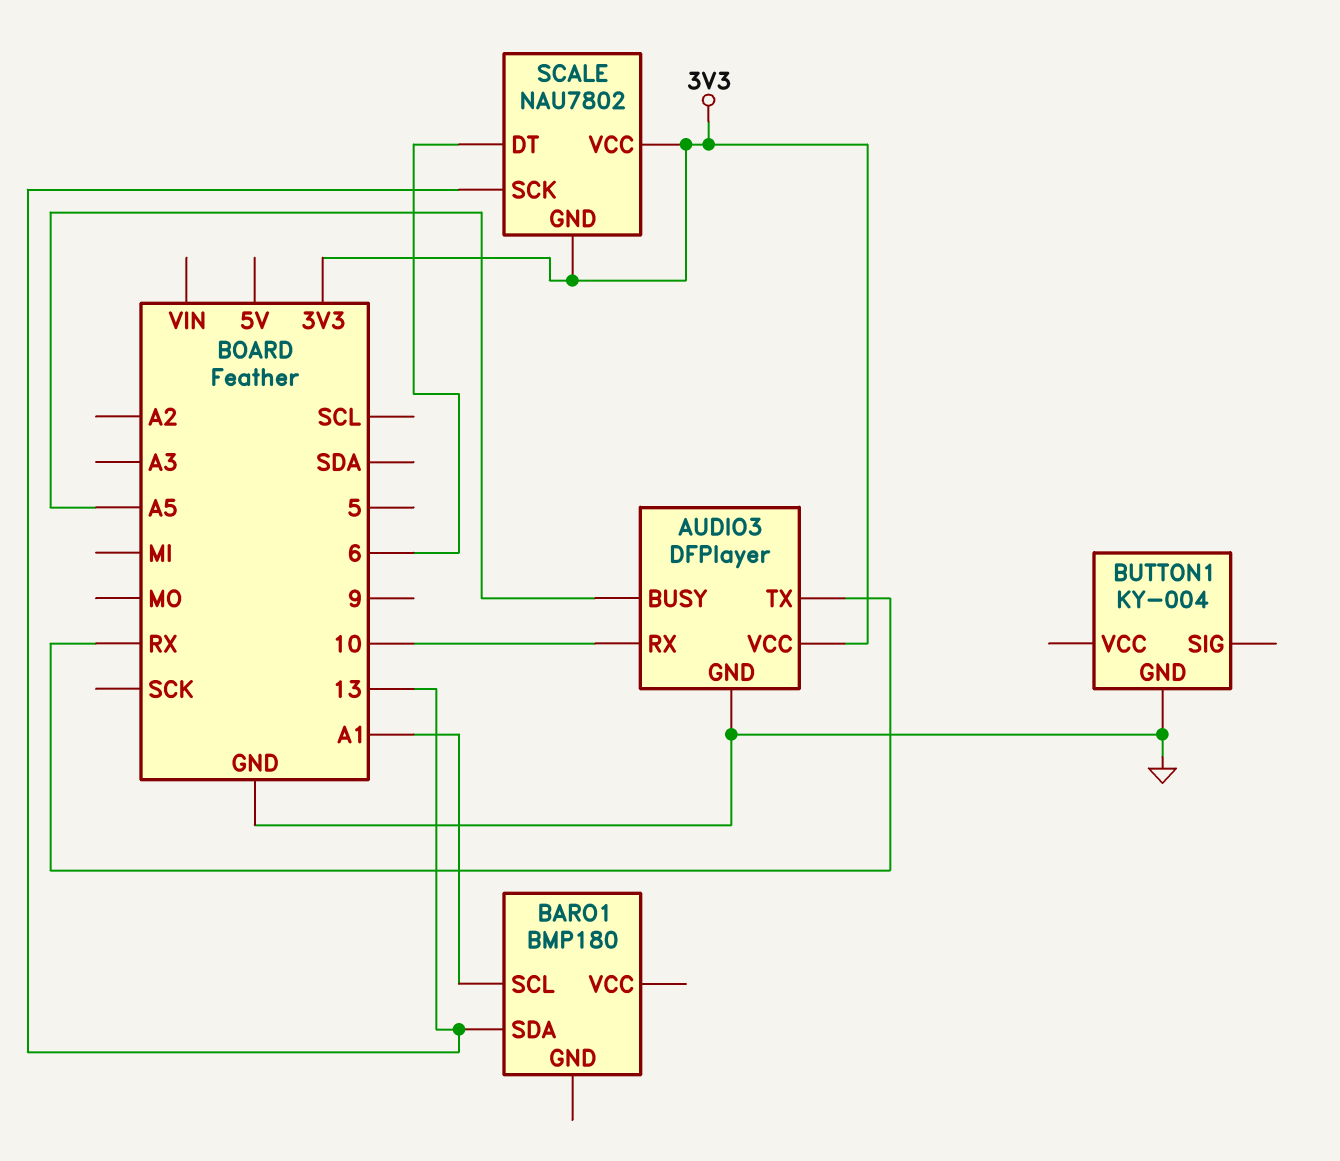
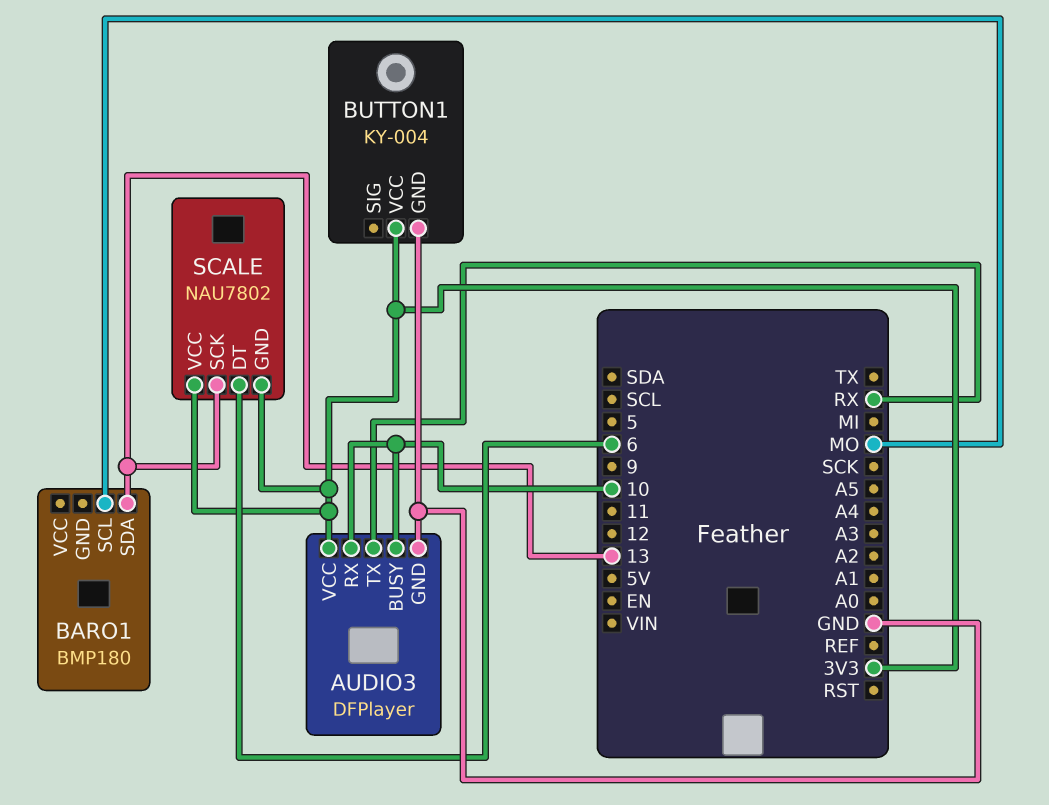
AUDIO3 pin BUSY: A5 -> 10
BARO1 pin SCL: A1 -> MO
BUTTON1 pin VCC: none -> 3V3

